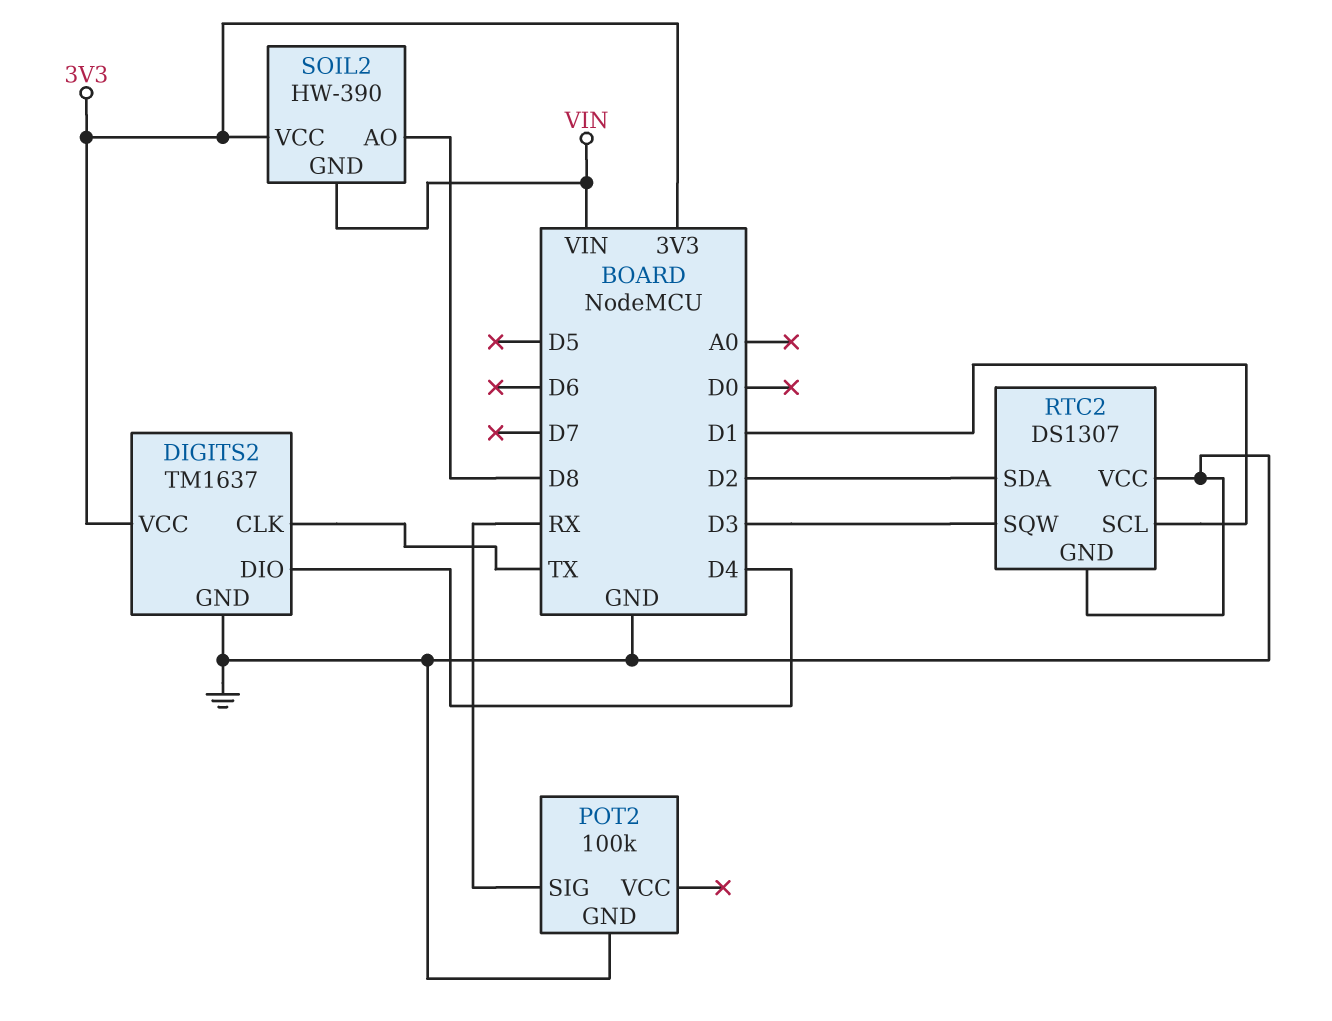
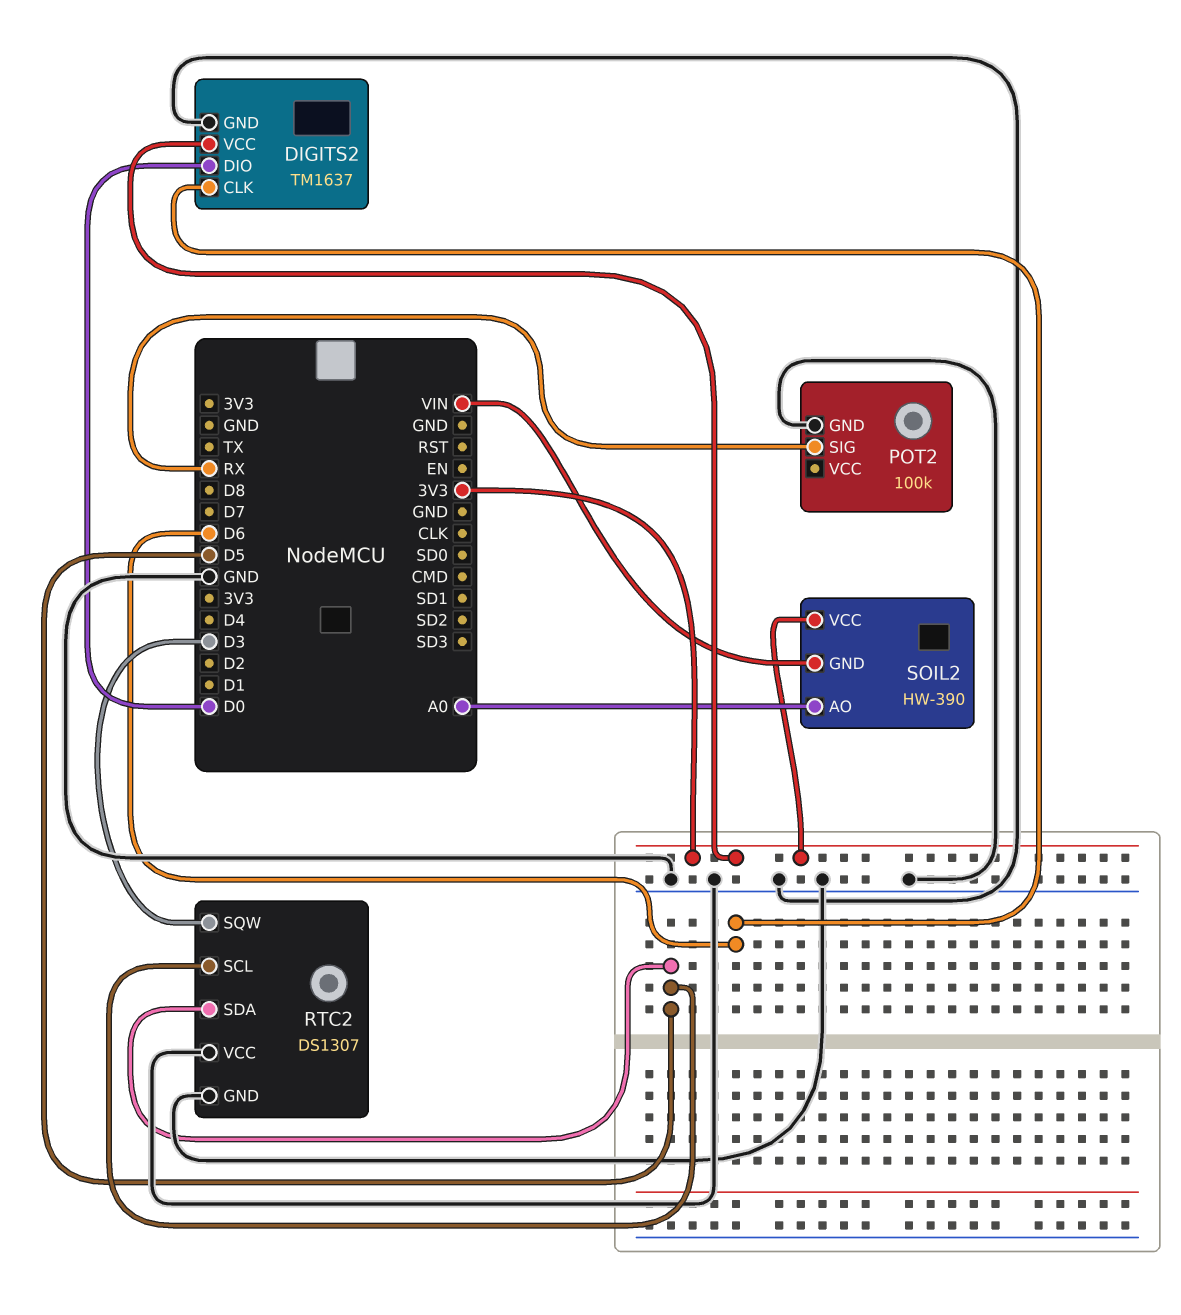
DIGITS2 pin CLK: TX -> D6
DIGITS2 pin DIO: D4 -> D0
RTC2 pin SCL: D1 -> D5
RTC2 pin SDA: D2 -> D5
SOIL2 pin AO: D8 -> A0

